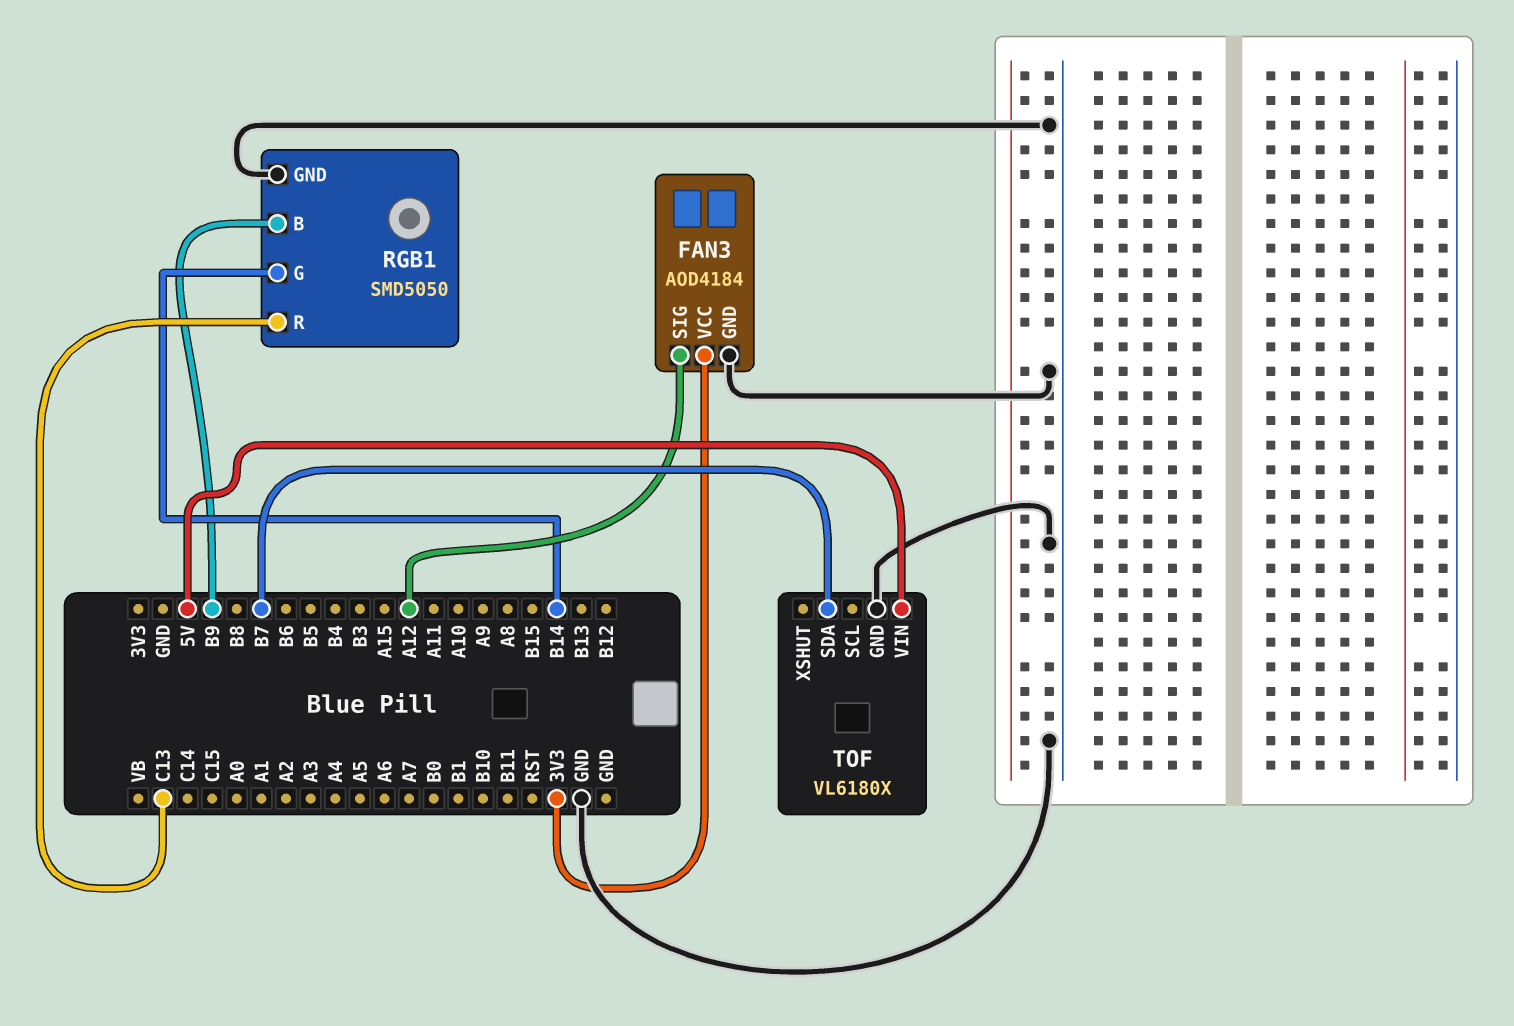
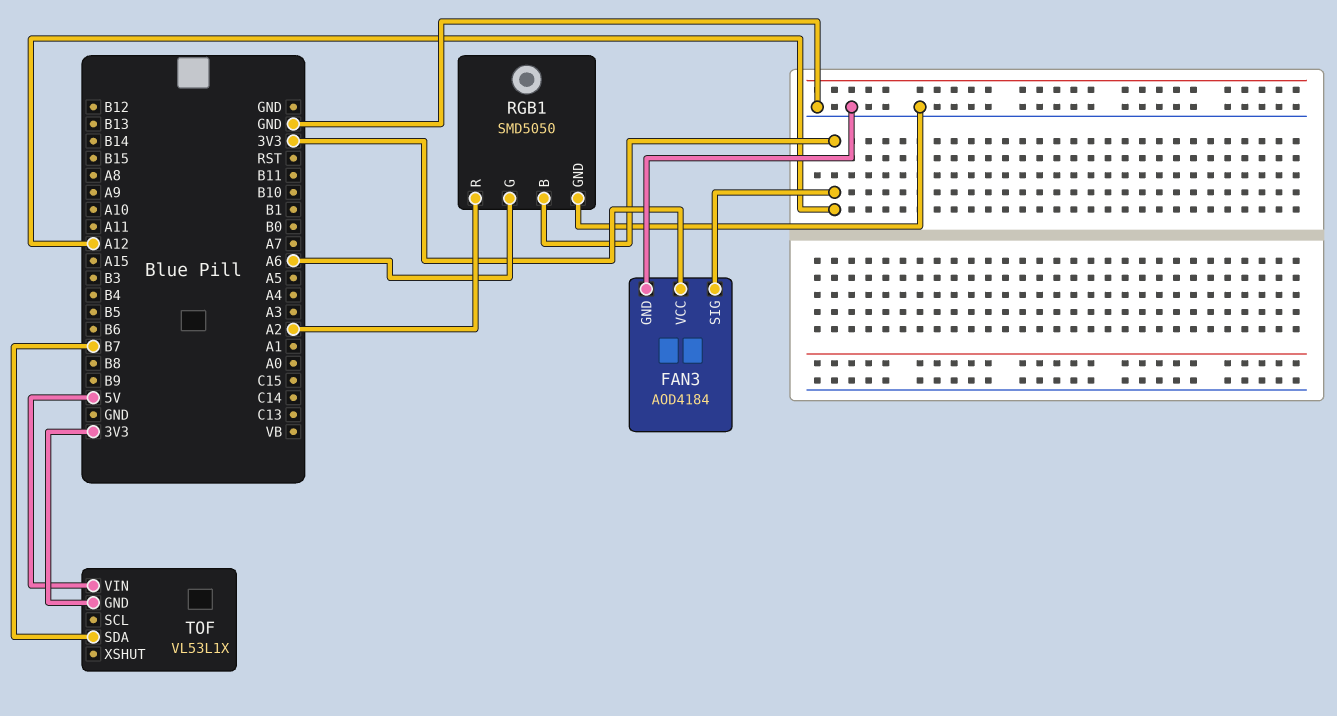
RGB1 pin B: B9 -> A12
RGB1 pin G: B14 -> A6
RGB1 pin R: C13 -> A2
TOF: VL6180X -> VL53L1X
TOF pin GND: GND -> 3V3

